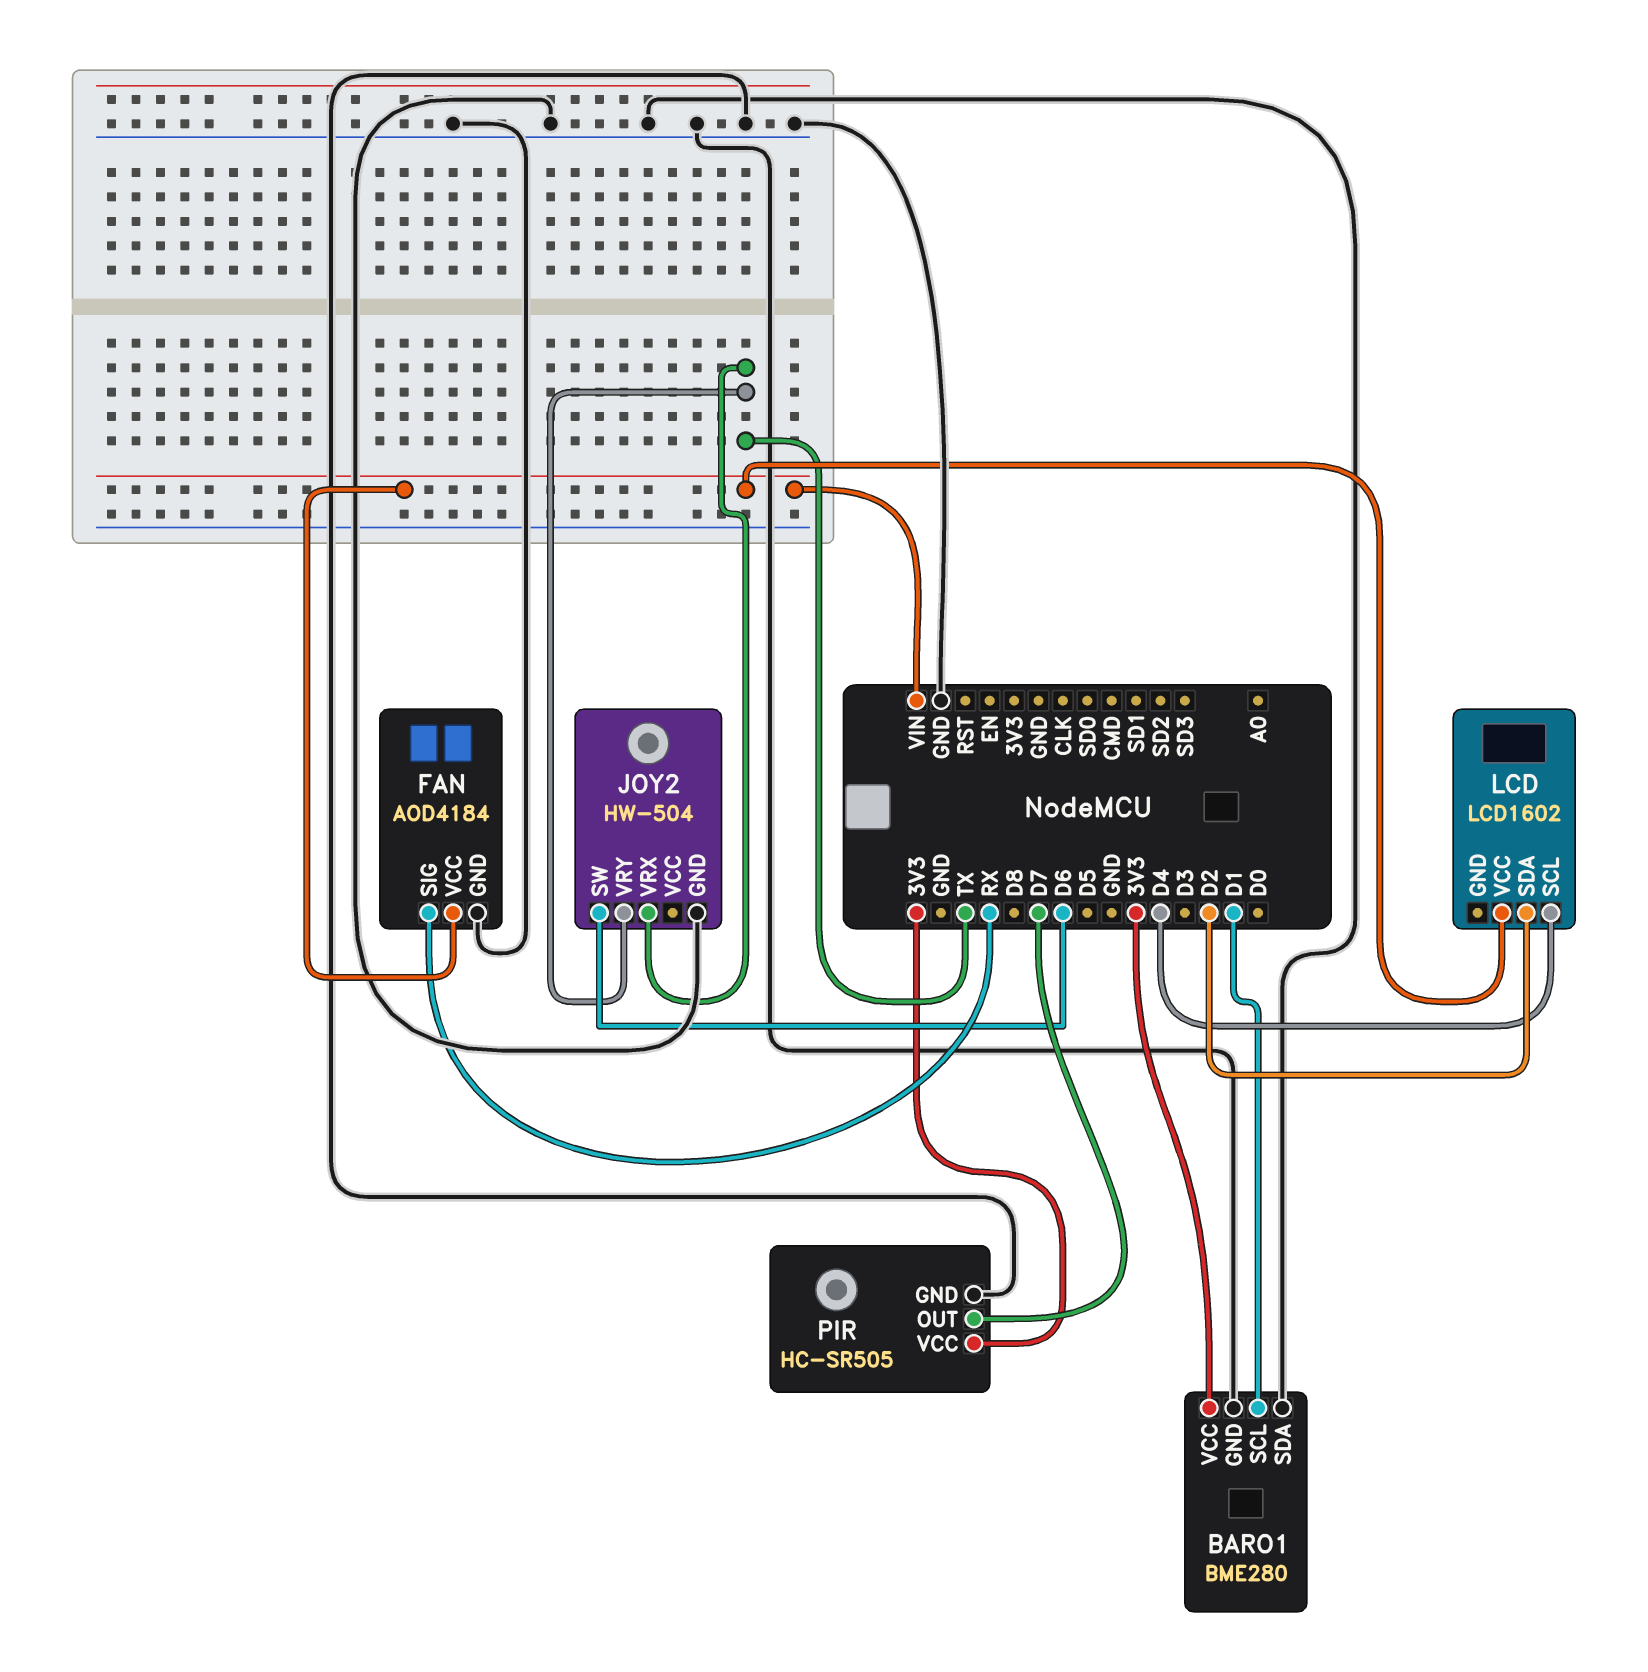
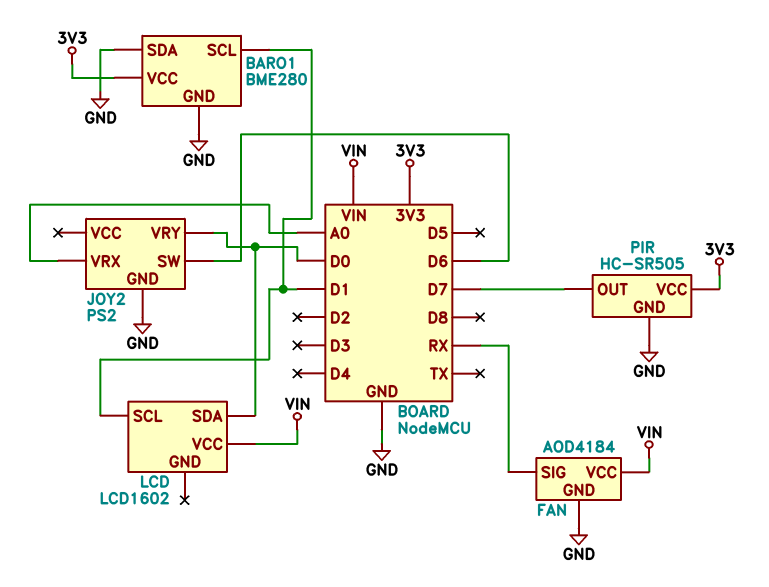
JOY2: HW-504 -> PS2
JOY2 pin VRX: TX -> A0
JOY2 pin VRY: TX -> D0
LCD pin SCL: D4 -> D1
LCD pin SDA: D2 -> D0

